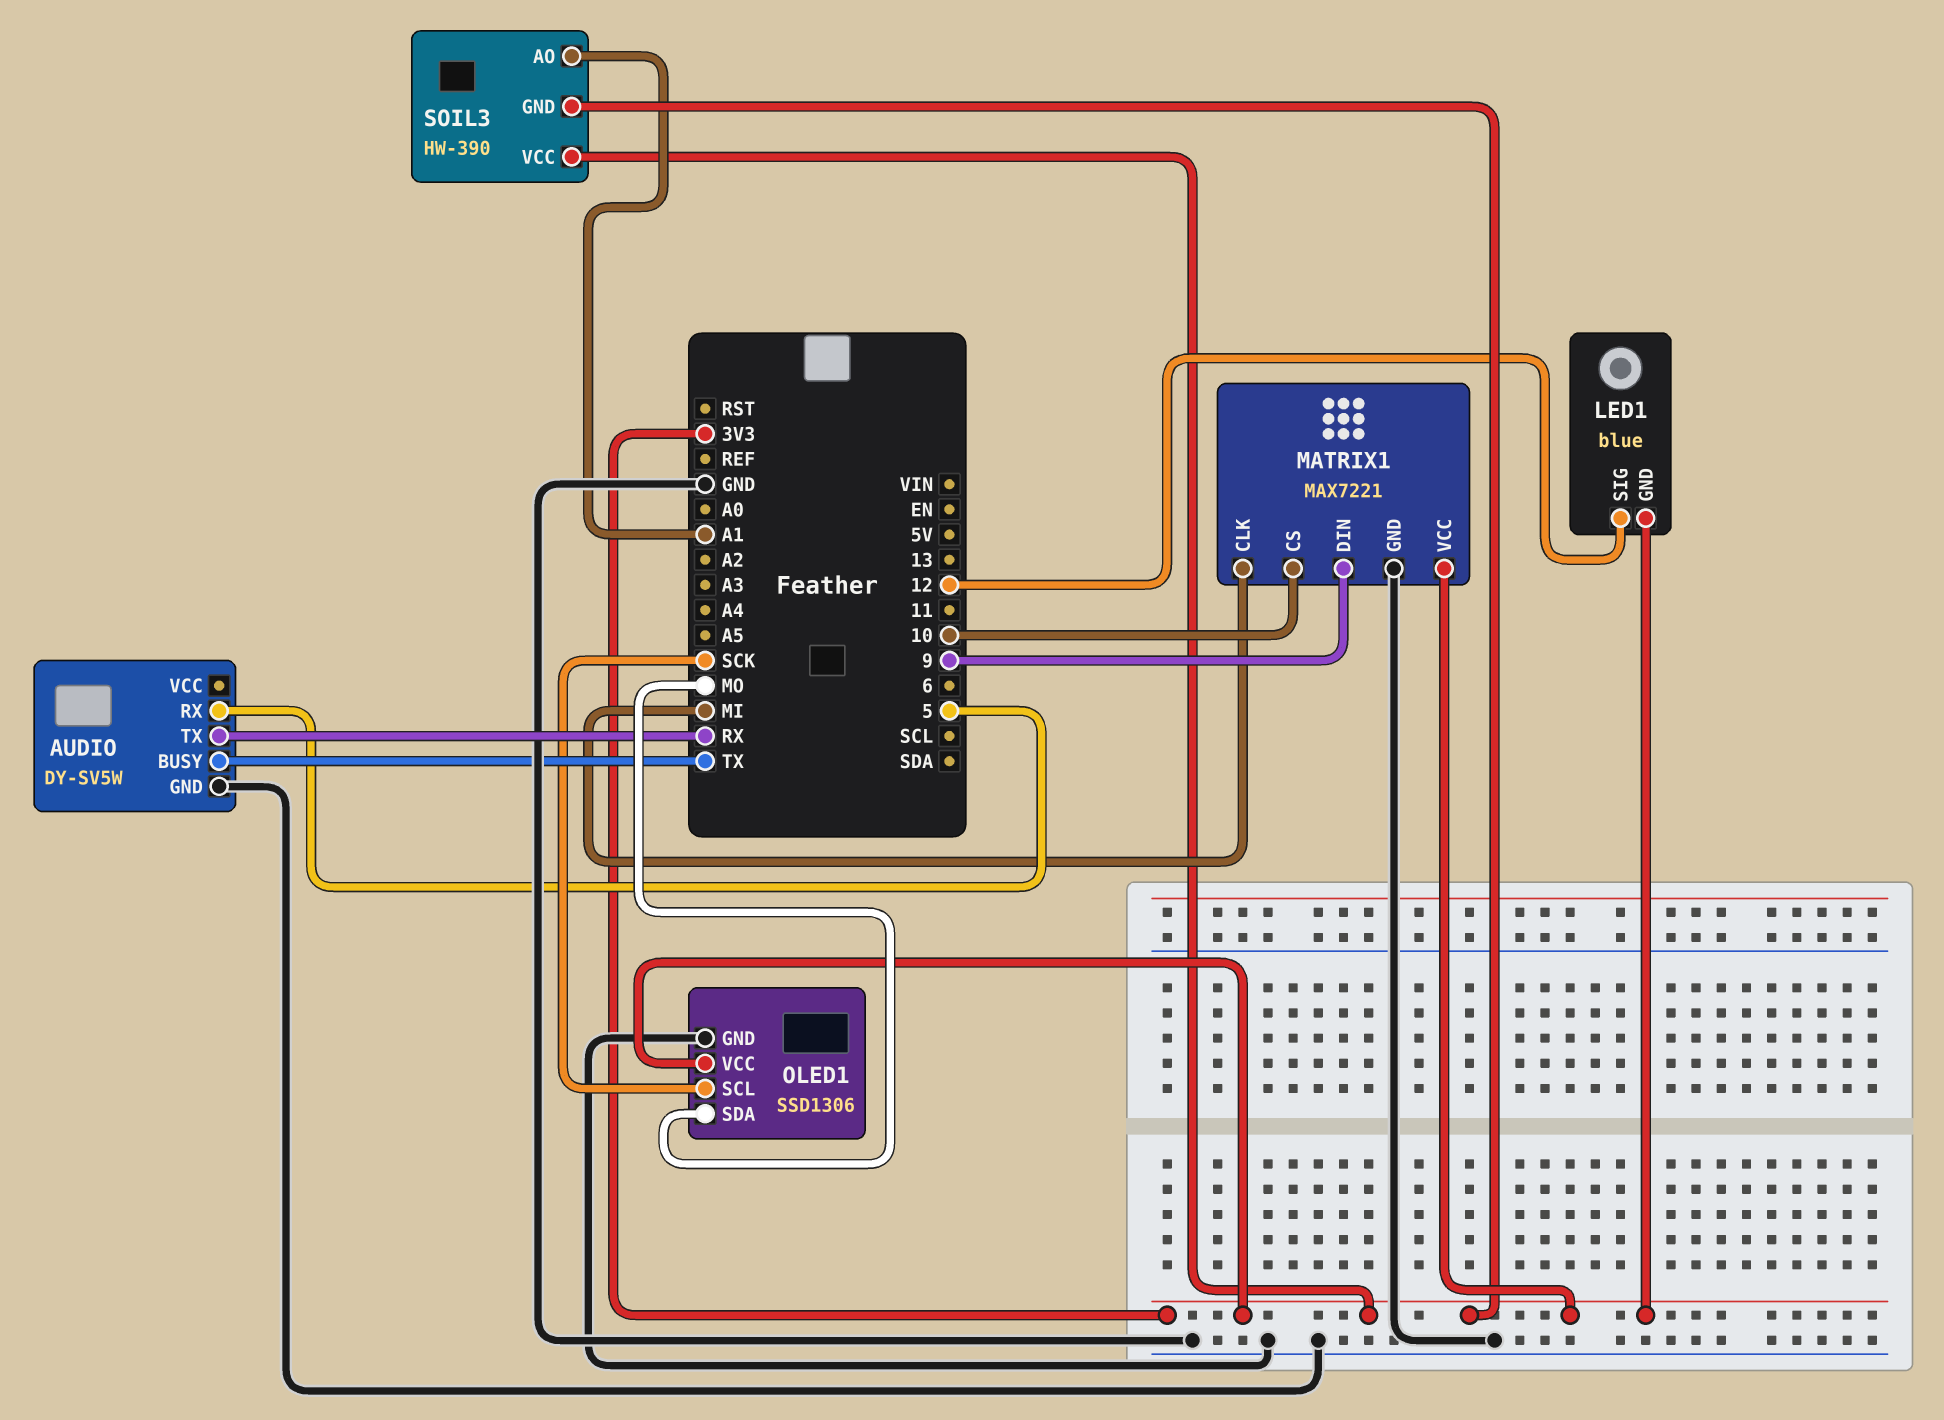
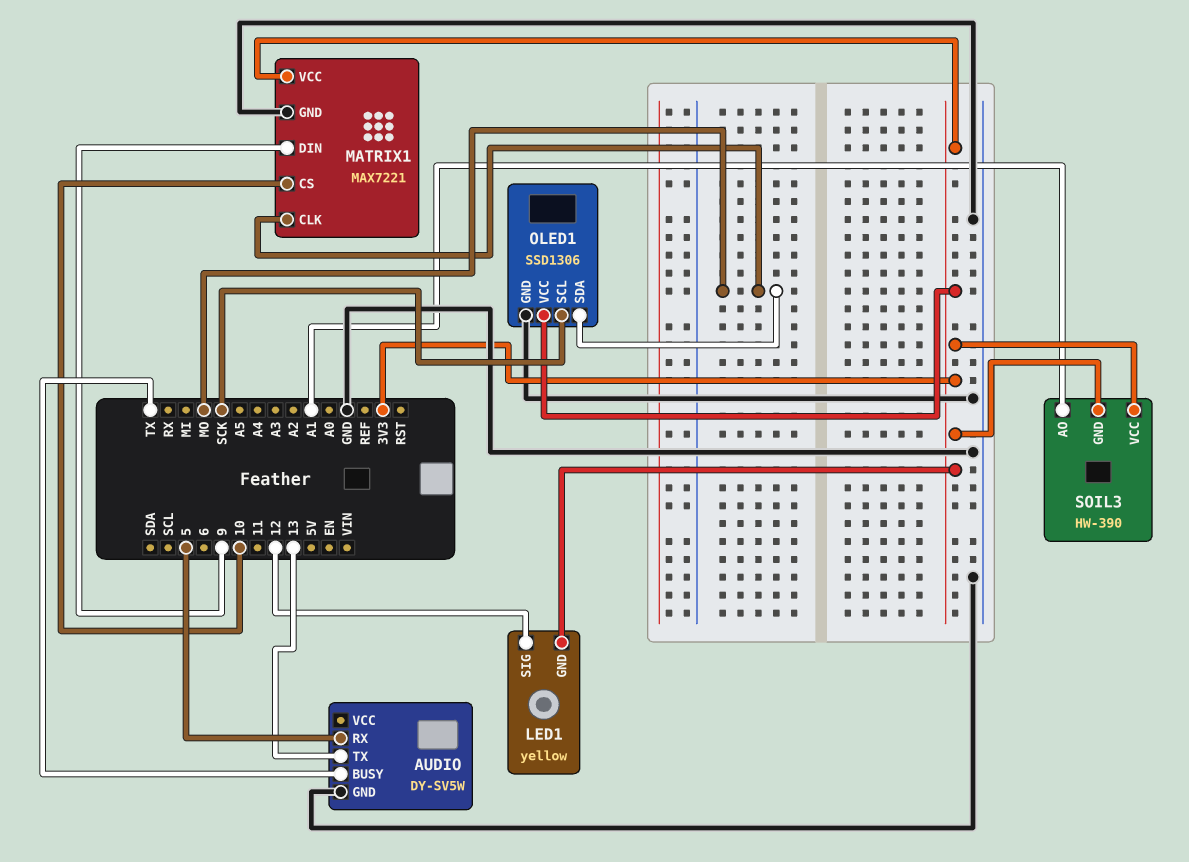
AUDIO pin TX: RX -> 13
LED1: blue -> yellow
MATRIX1 pin CLK: MI -> MO

